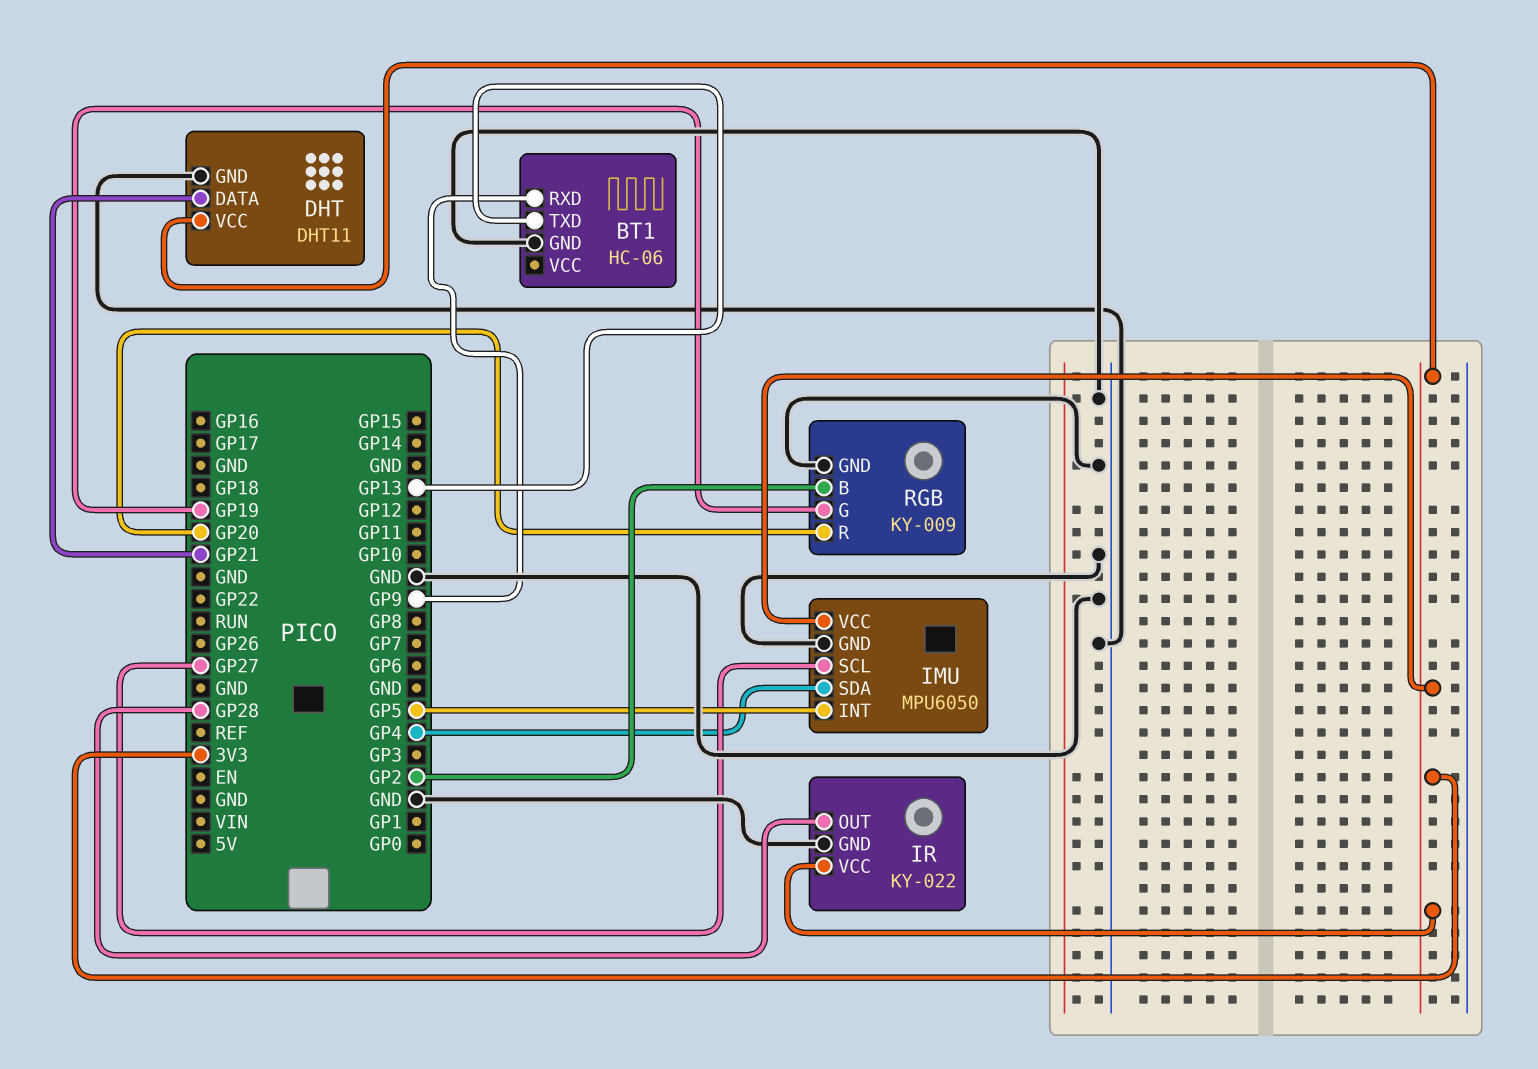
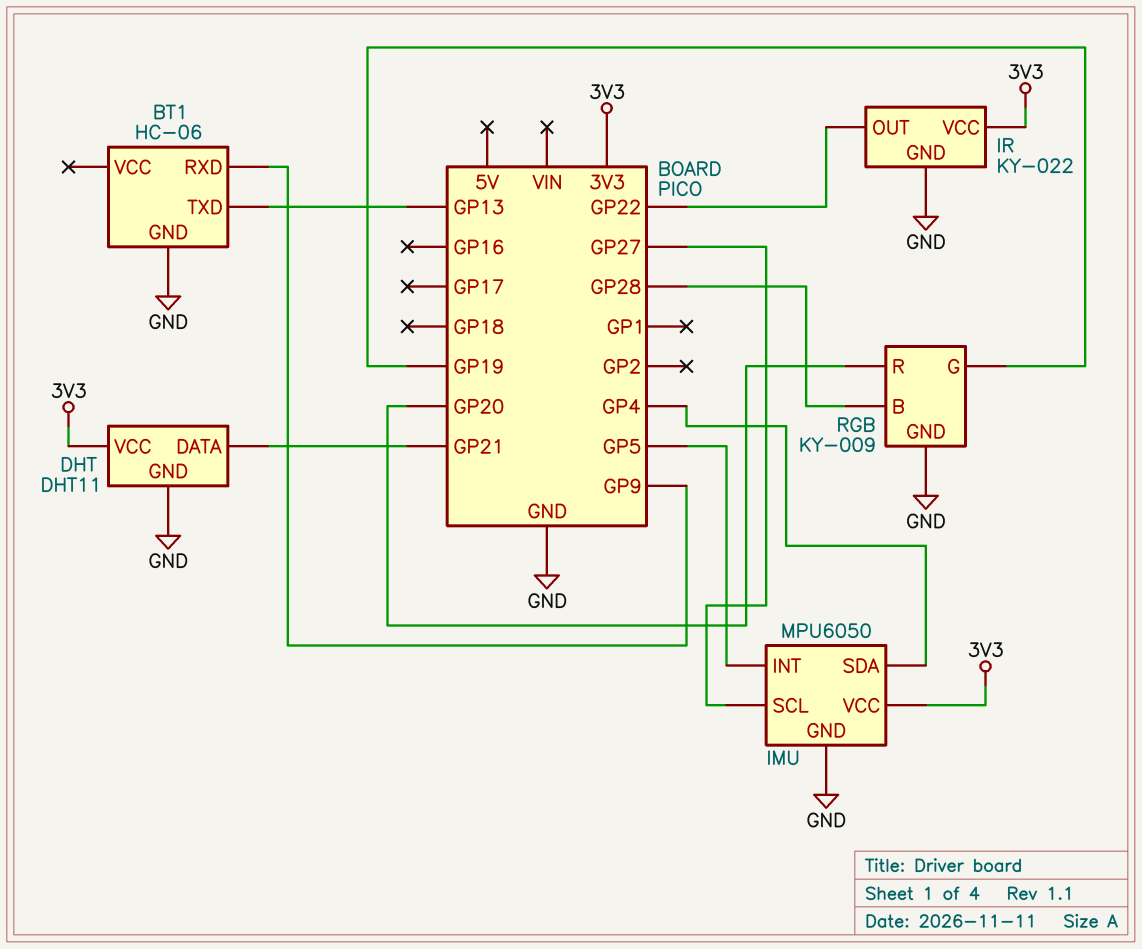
IR pin OUT: GP28 -> GP22
RGB pin B: GP2 -> GP28

